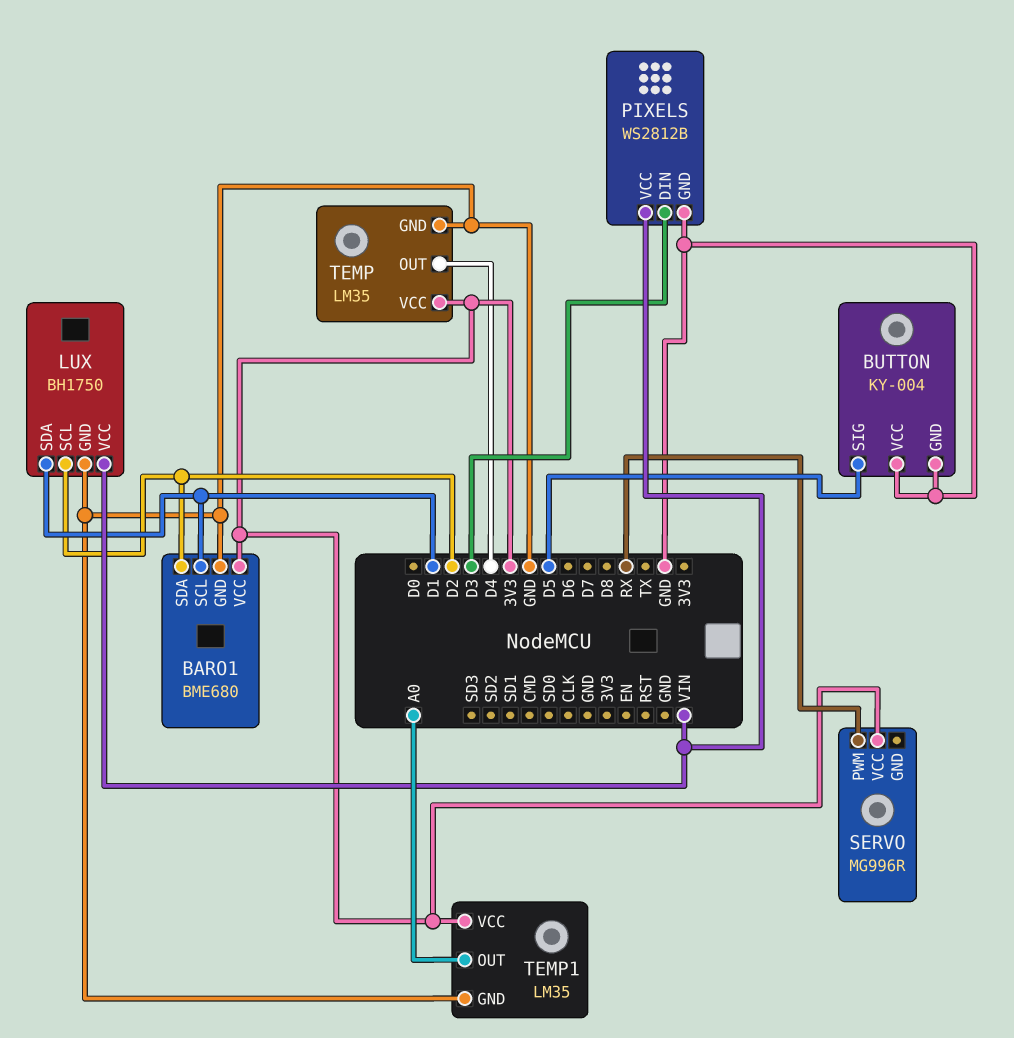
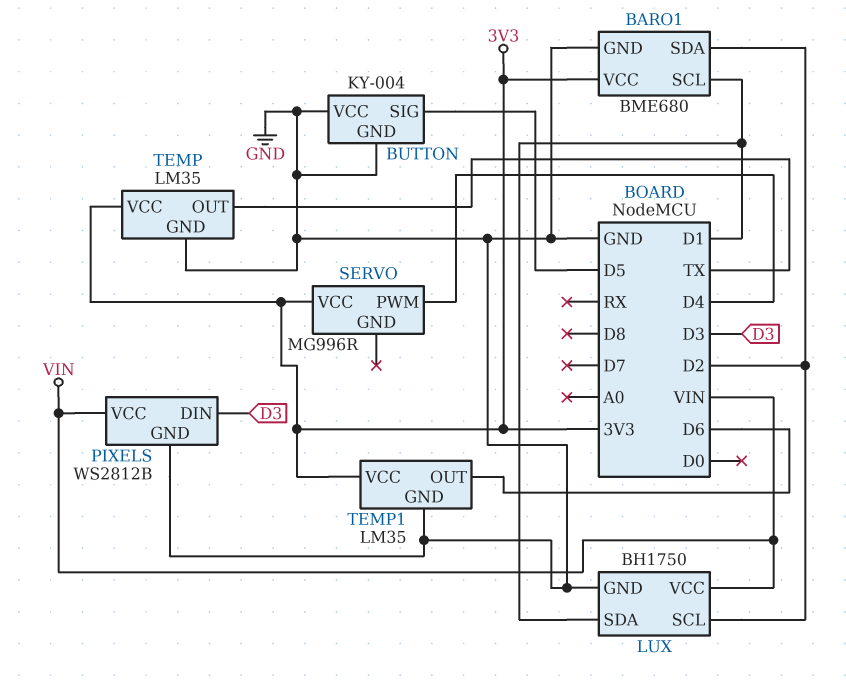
SERVO pin PWM: RX -> D4
TEMP pin OUT: D4 -> TX
TEMP1 pin OUT: A0 -> D6

